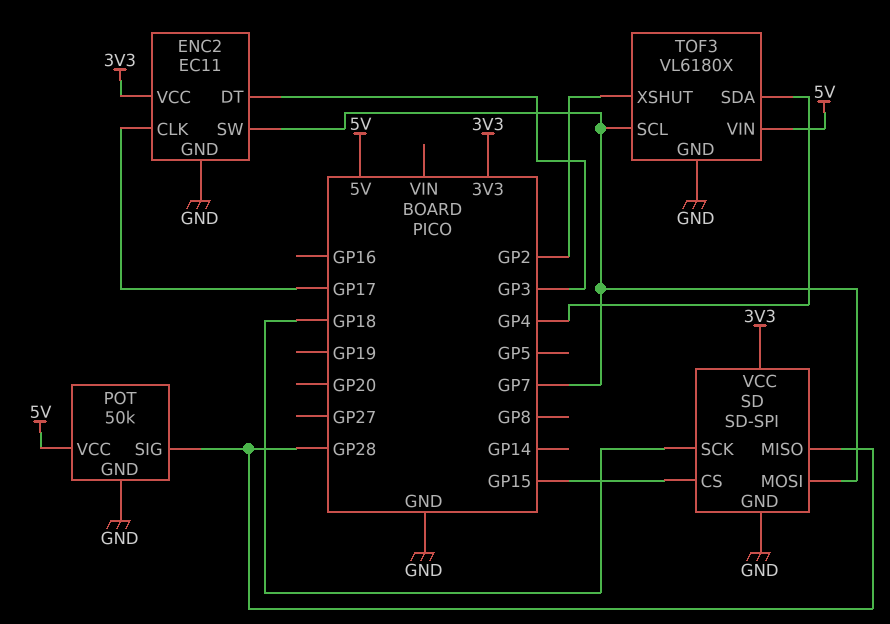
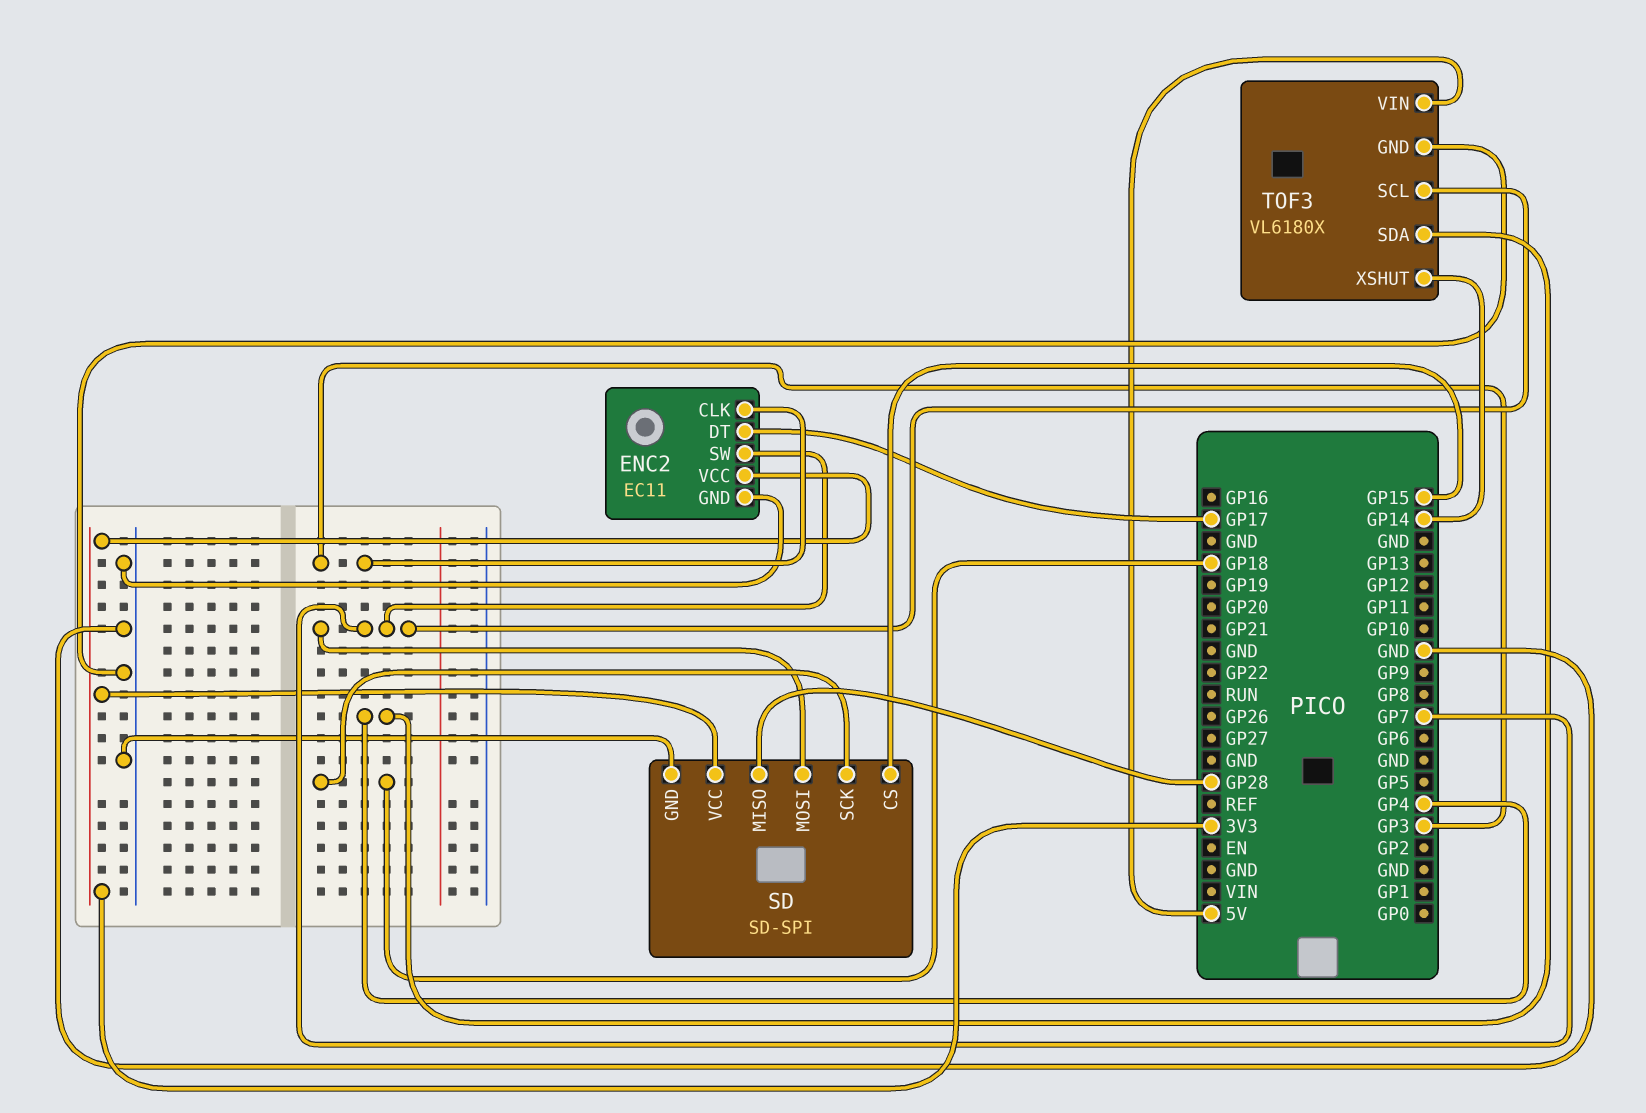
ENC2 pin CLK: GP17 -> GP3
ENC2 pin DT: GP3 -> GP17
POT: 50k -> none
POT pin GND: GND -> none
POT pin SIG: GP28 -> none
POT pin VCC: 5V -> none
TOF3 pin XSHUT: GP2 -> GP14

